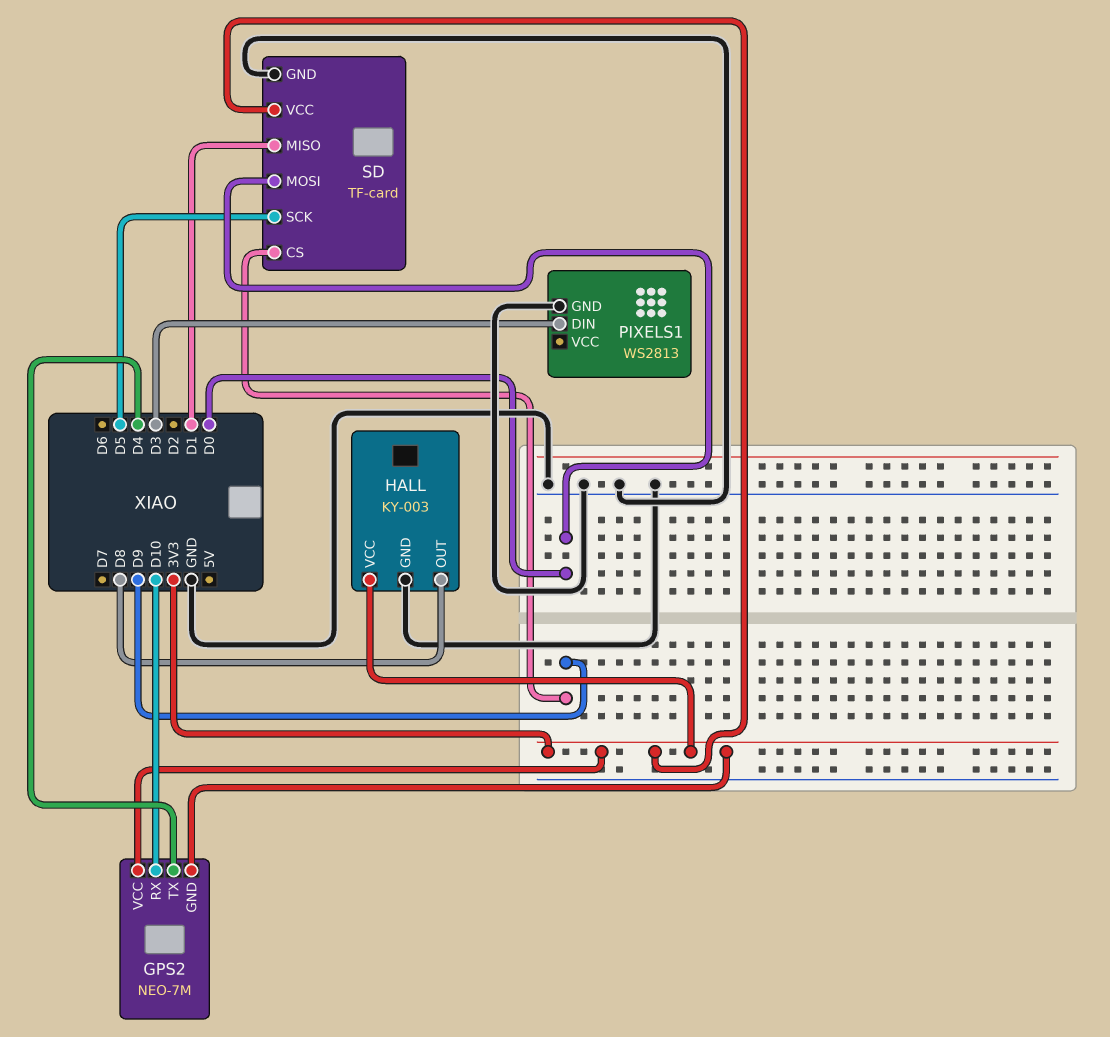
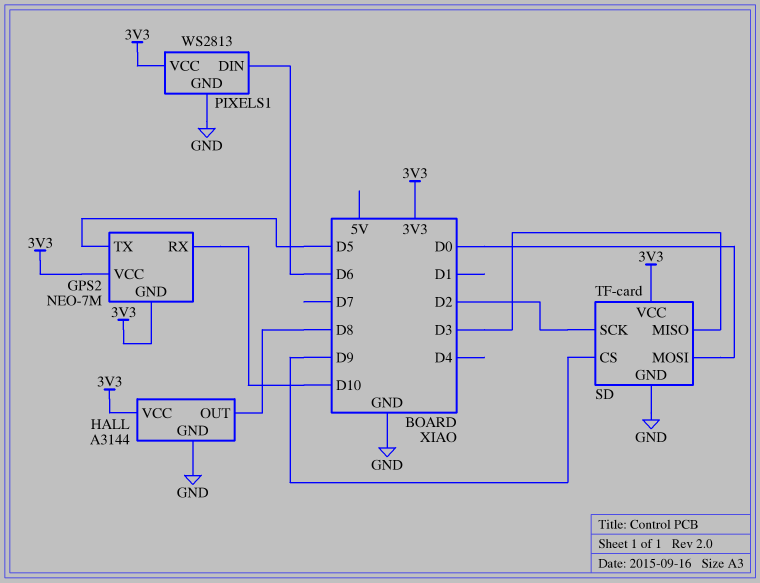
GPS2 pin TX: D4 -> D5
HALL: KY-003 -> A3144
PIXELS1 pin DIN: D3 -> D6
PIXELS1 pin VCC: none -> 3V3
SD pin MISO: D1 -> D3
SD pin SCK: D5 -> D2

